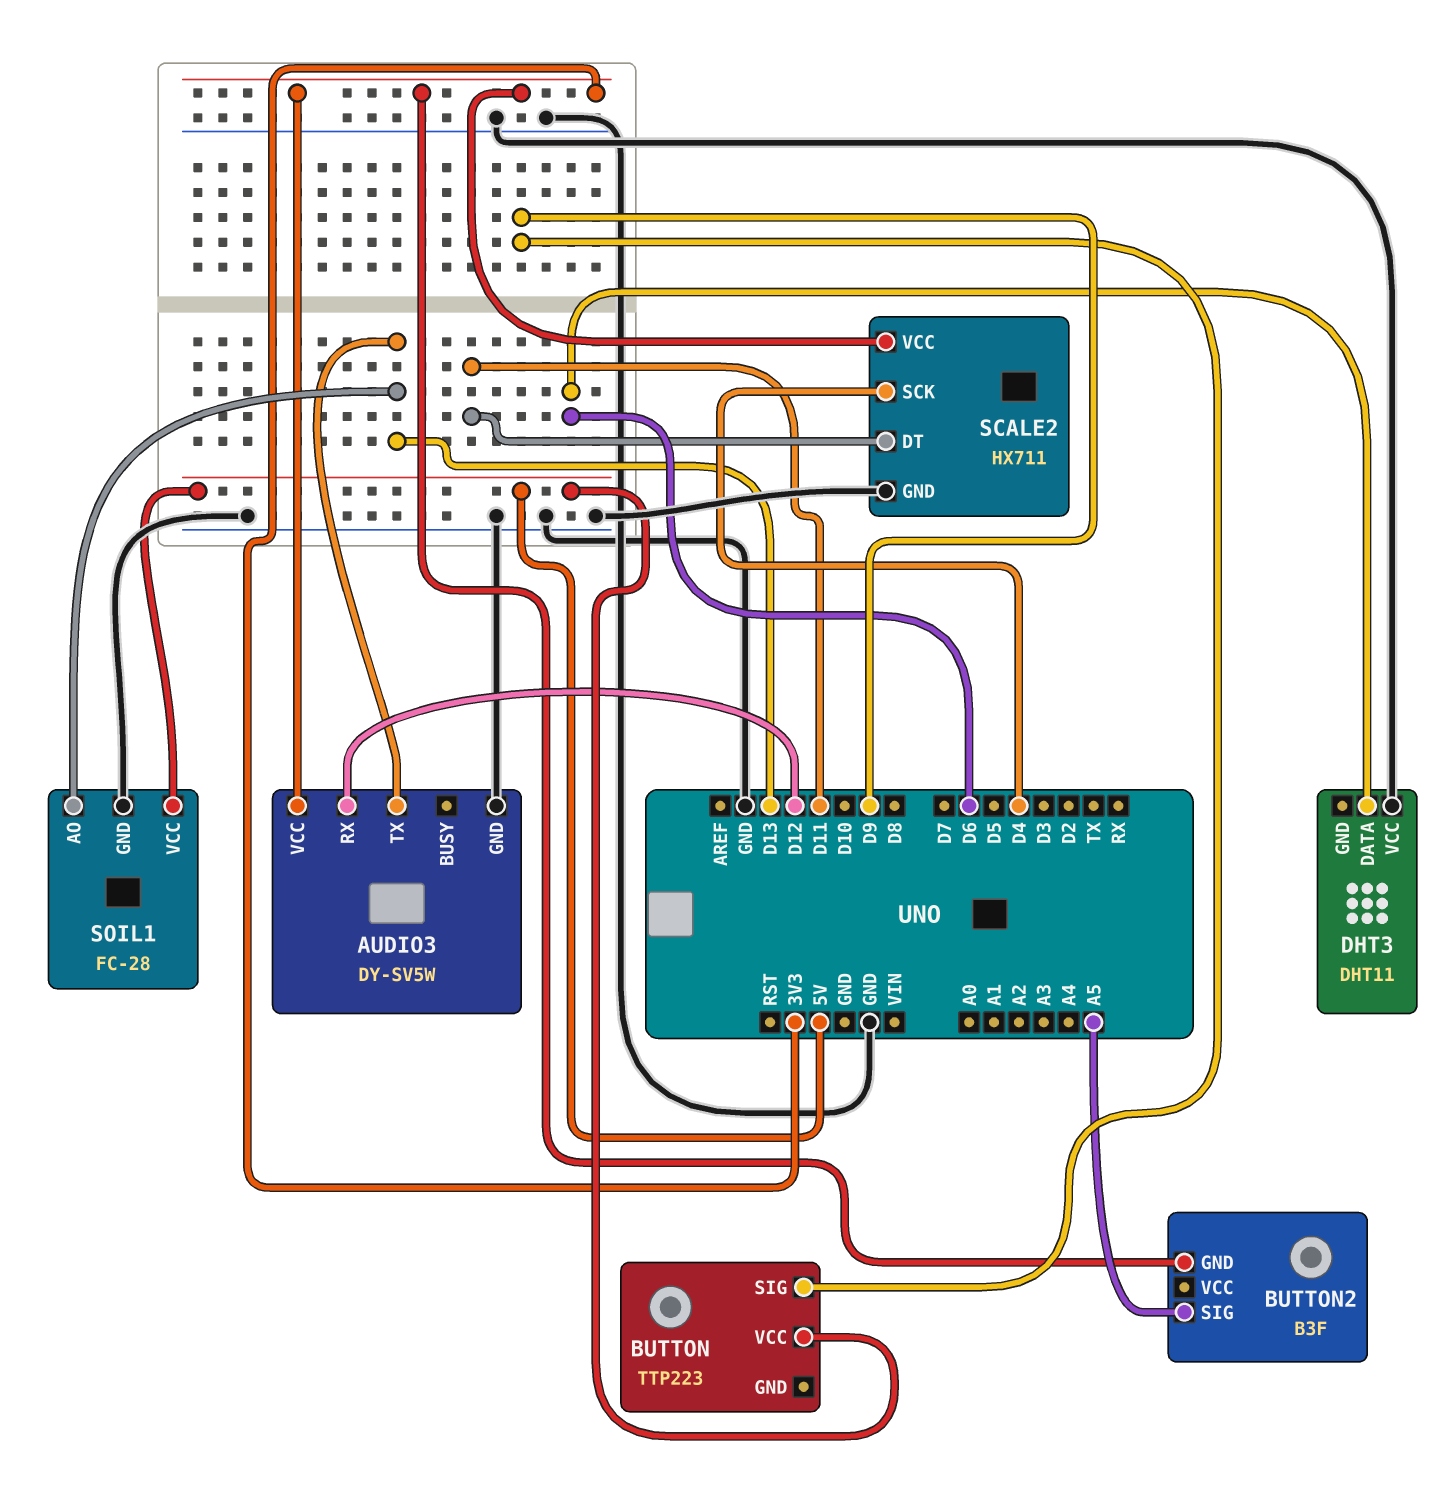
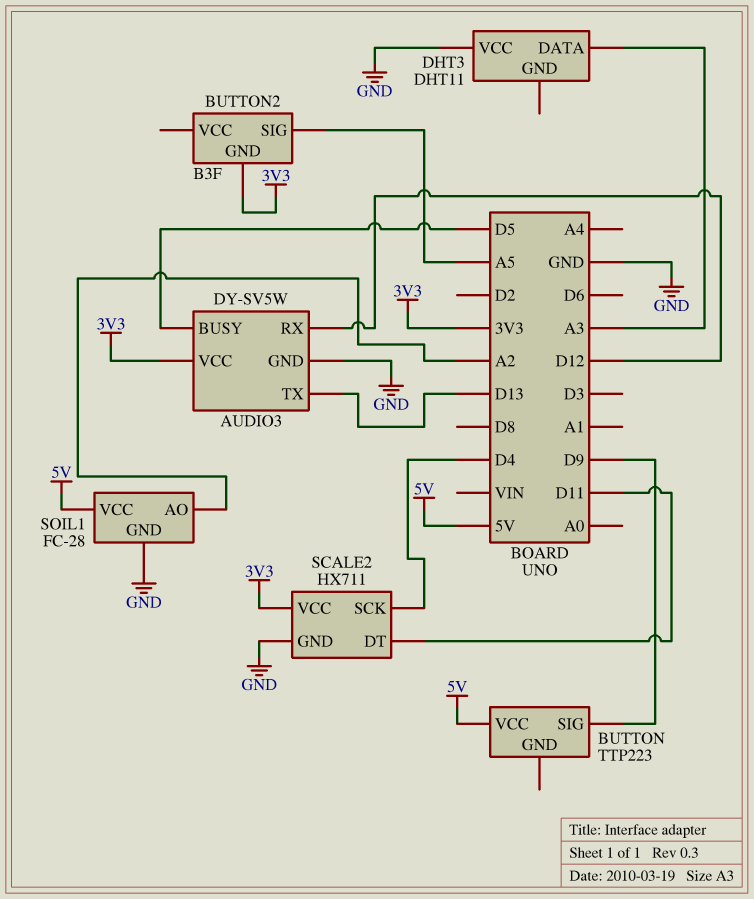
AUDIO3 pin BUSY: none -> D5
DHT3 pin DATA: D6 -> A3
SOIL1 pin AO: D13 -> A2

